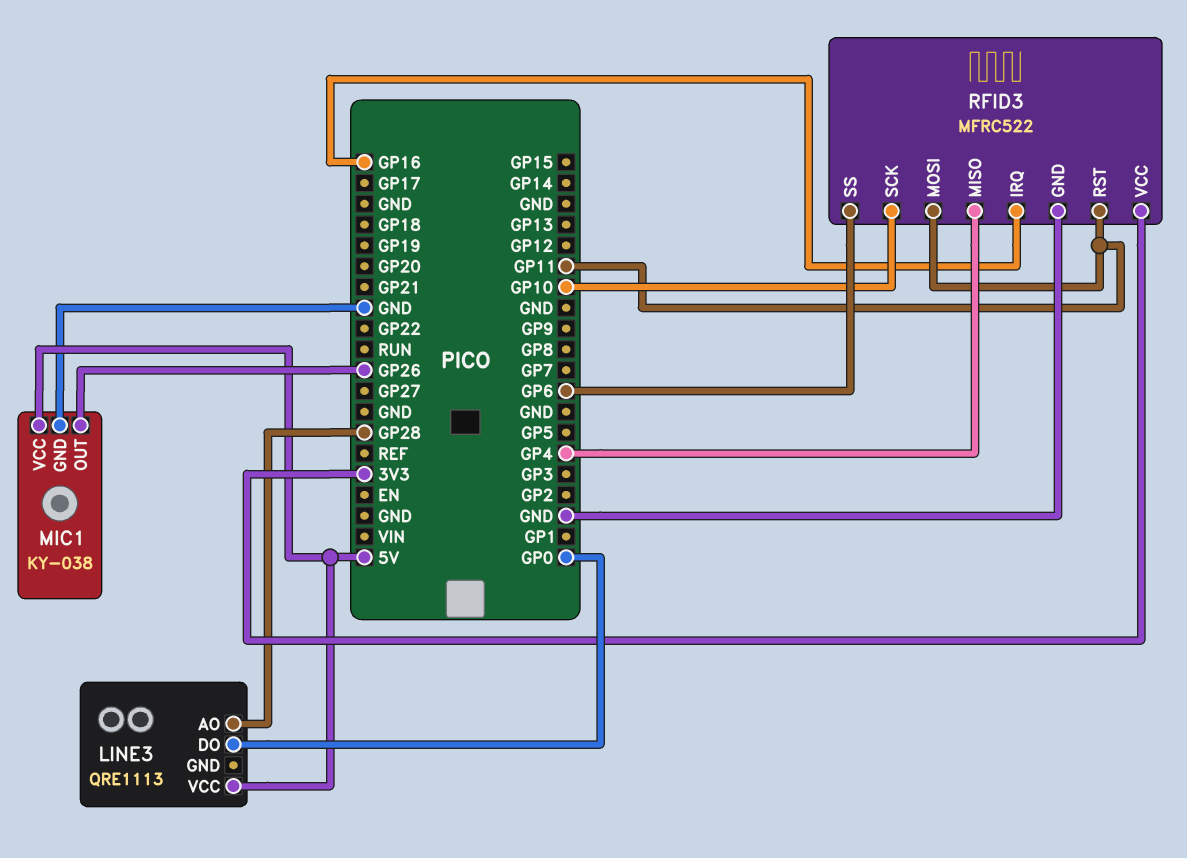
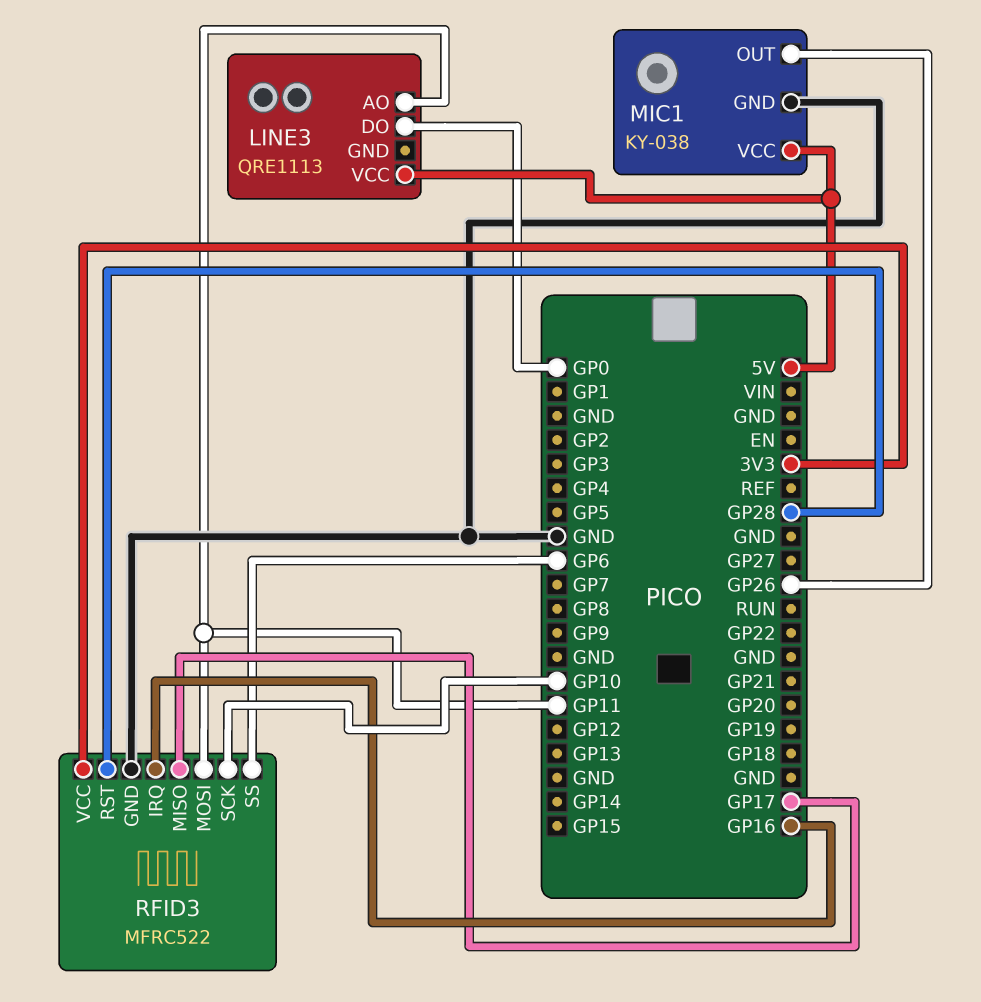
LINE3 pin AO: GP28 -> GP11
RFID3 pin MISO: GP4 -> GP17
RFID3 pin RST: GP11 -> GP28

